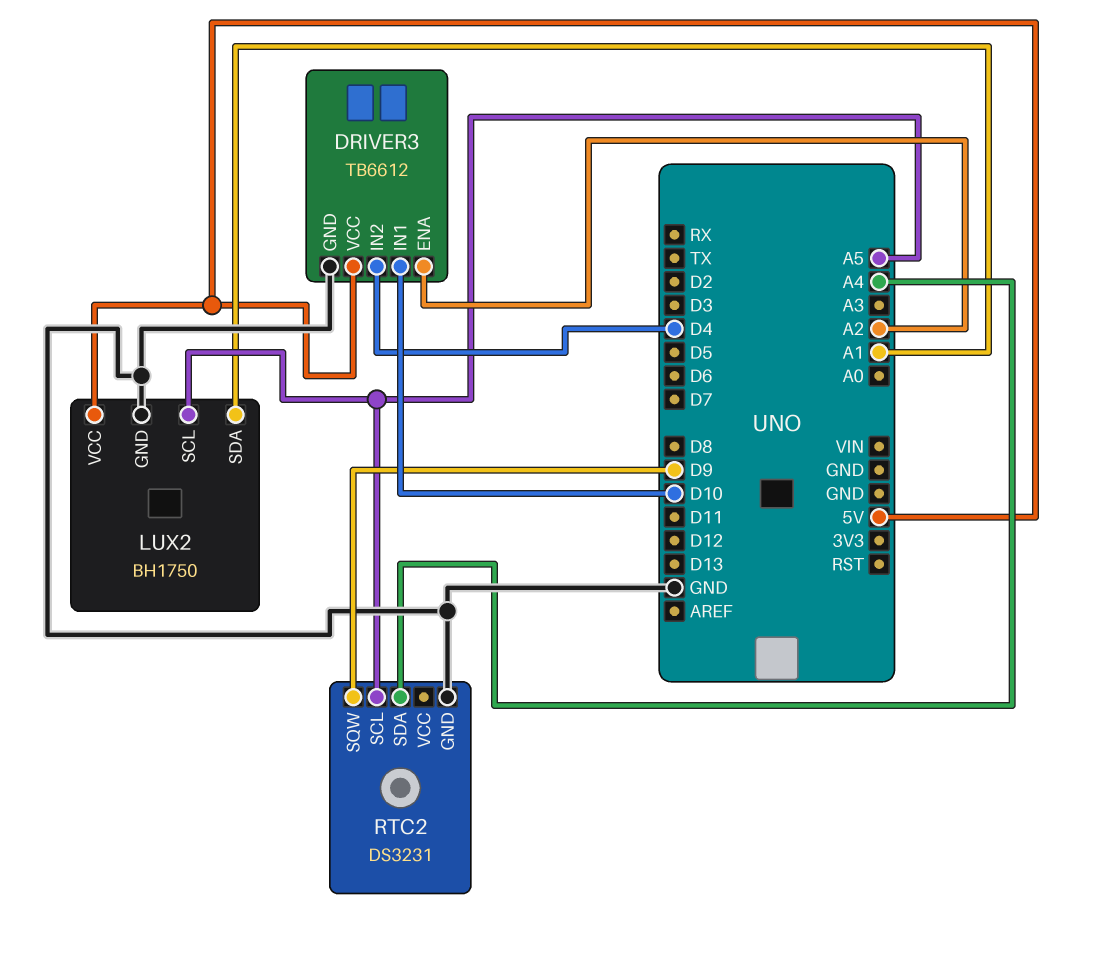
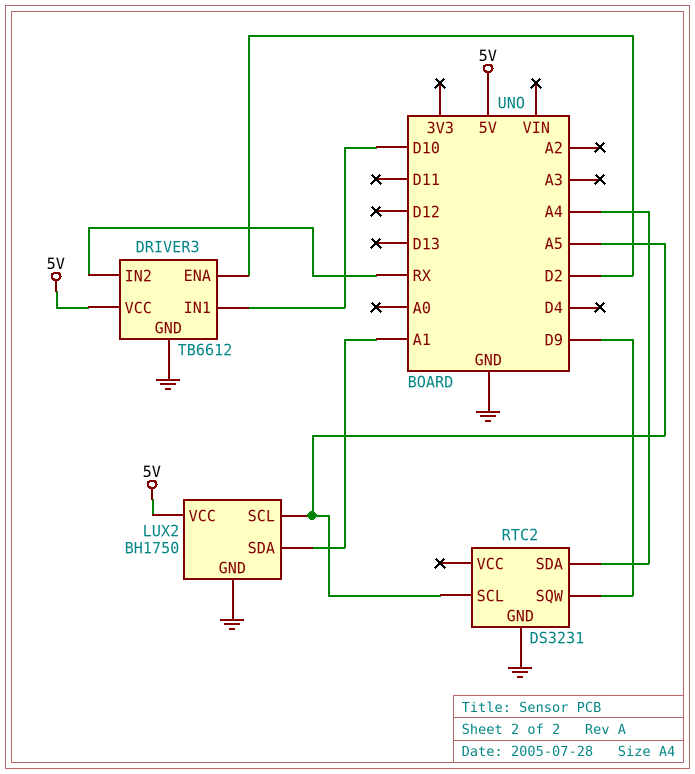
DRIVER3 pin ENA: A2 -> D2
DRIVER3 pin IN2: D4 -> RX

